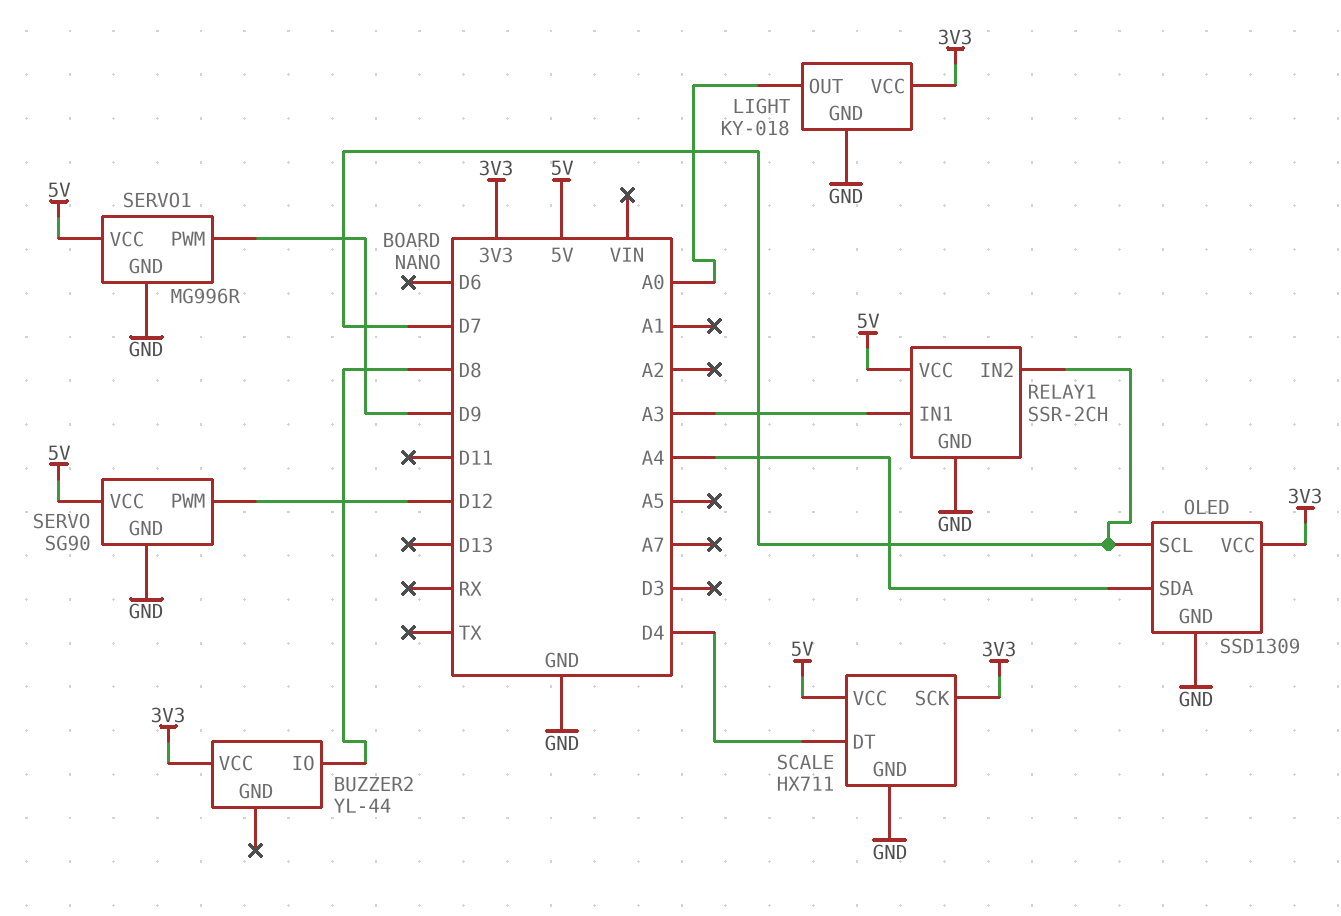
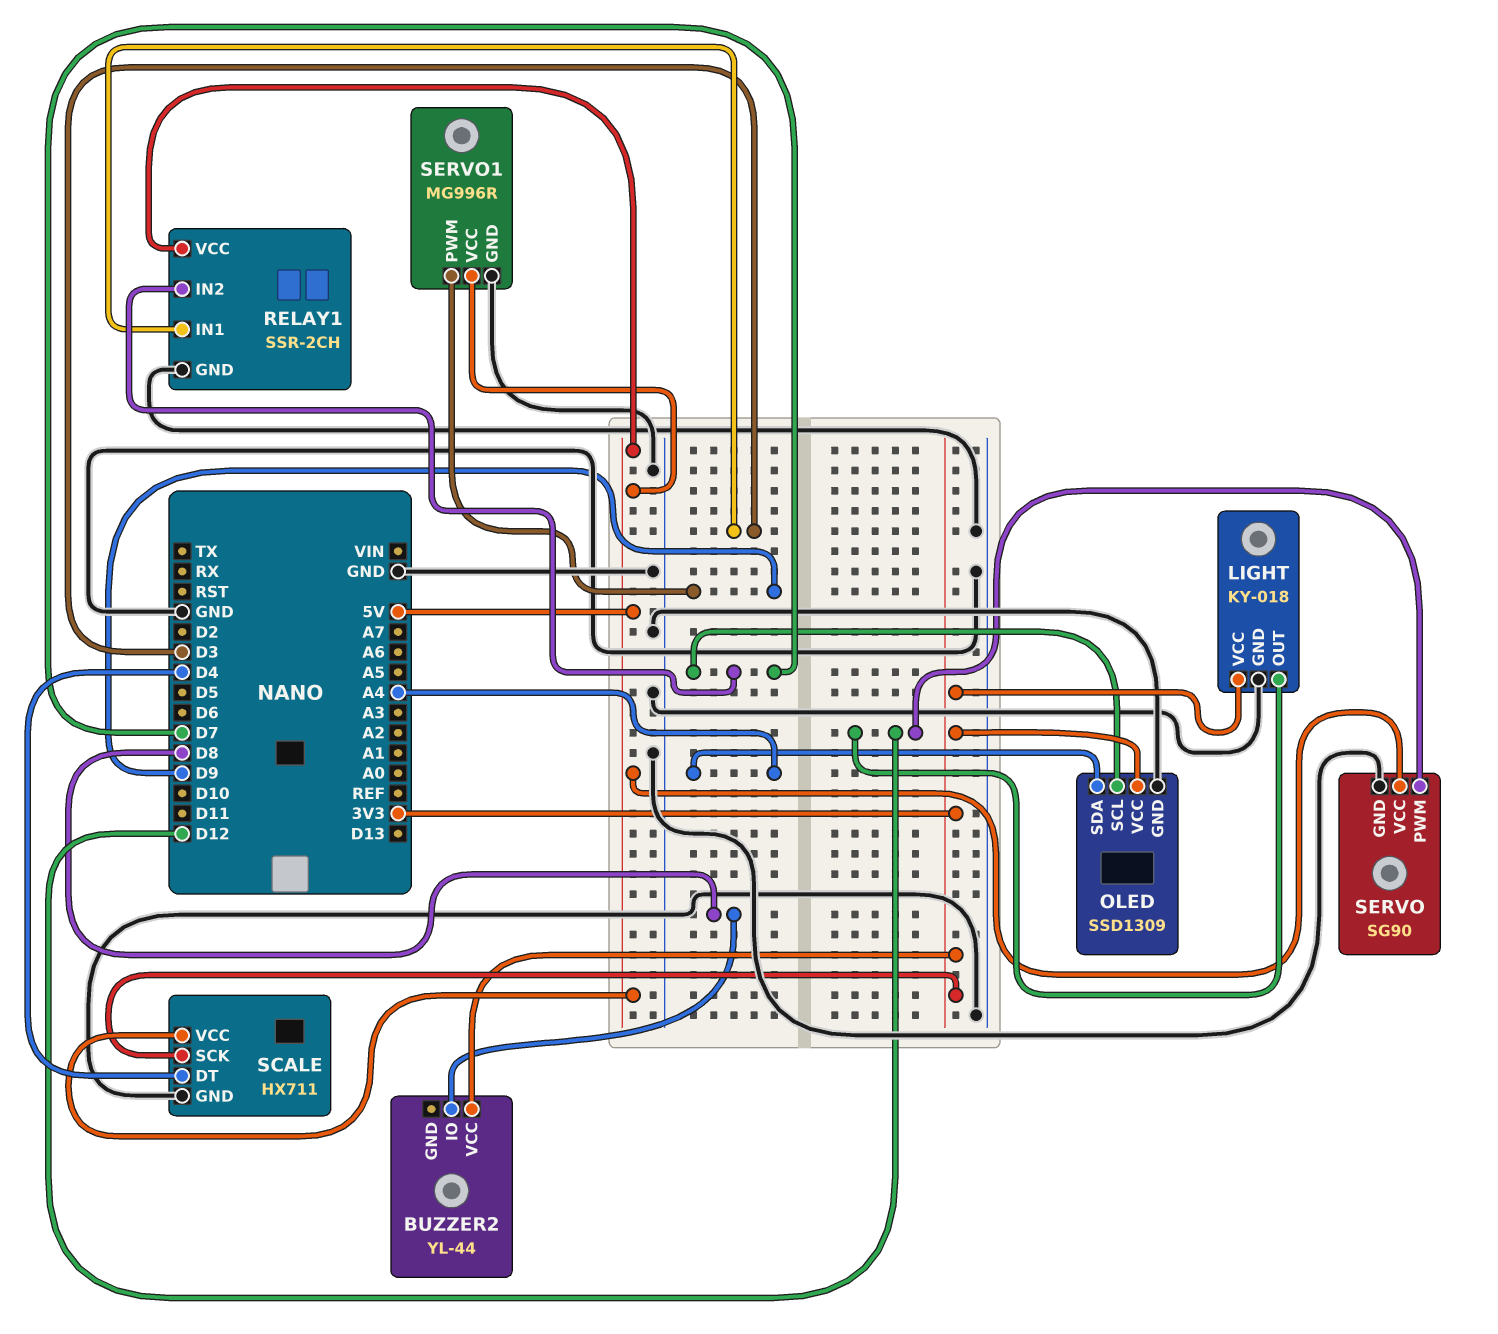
LIGHT pin OUT: A0 -> D12
RELAY1 pin IN1: A3 -> D3

